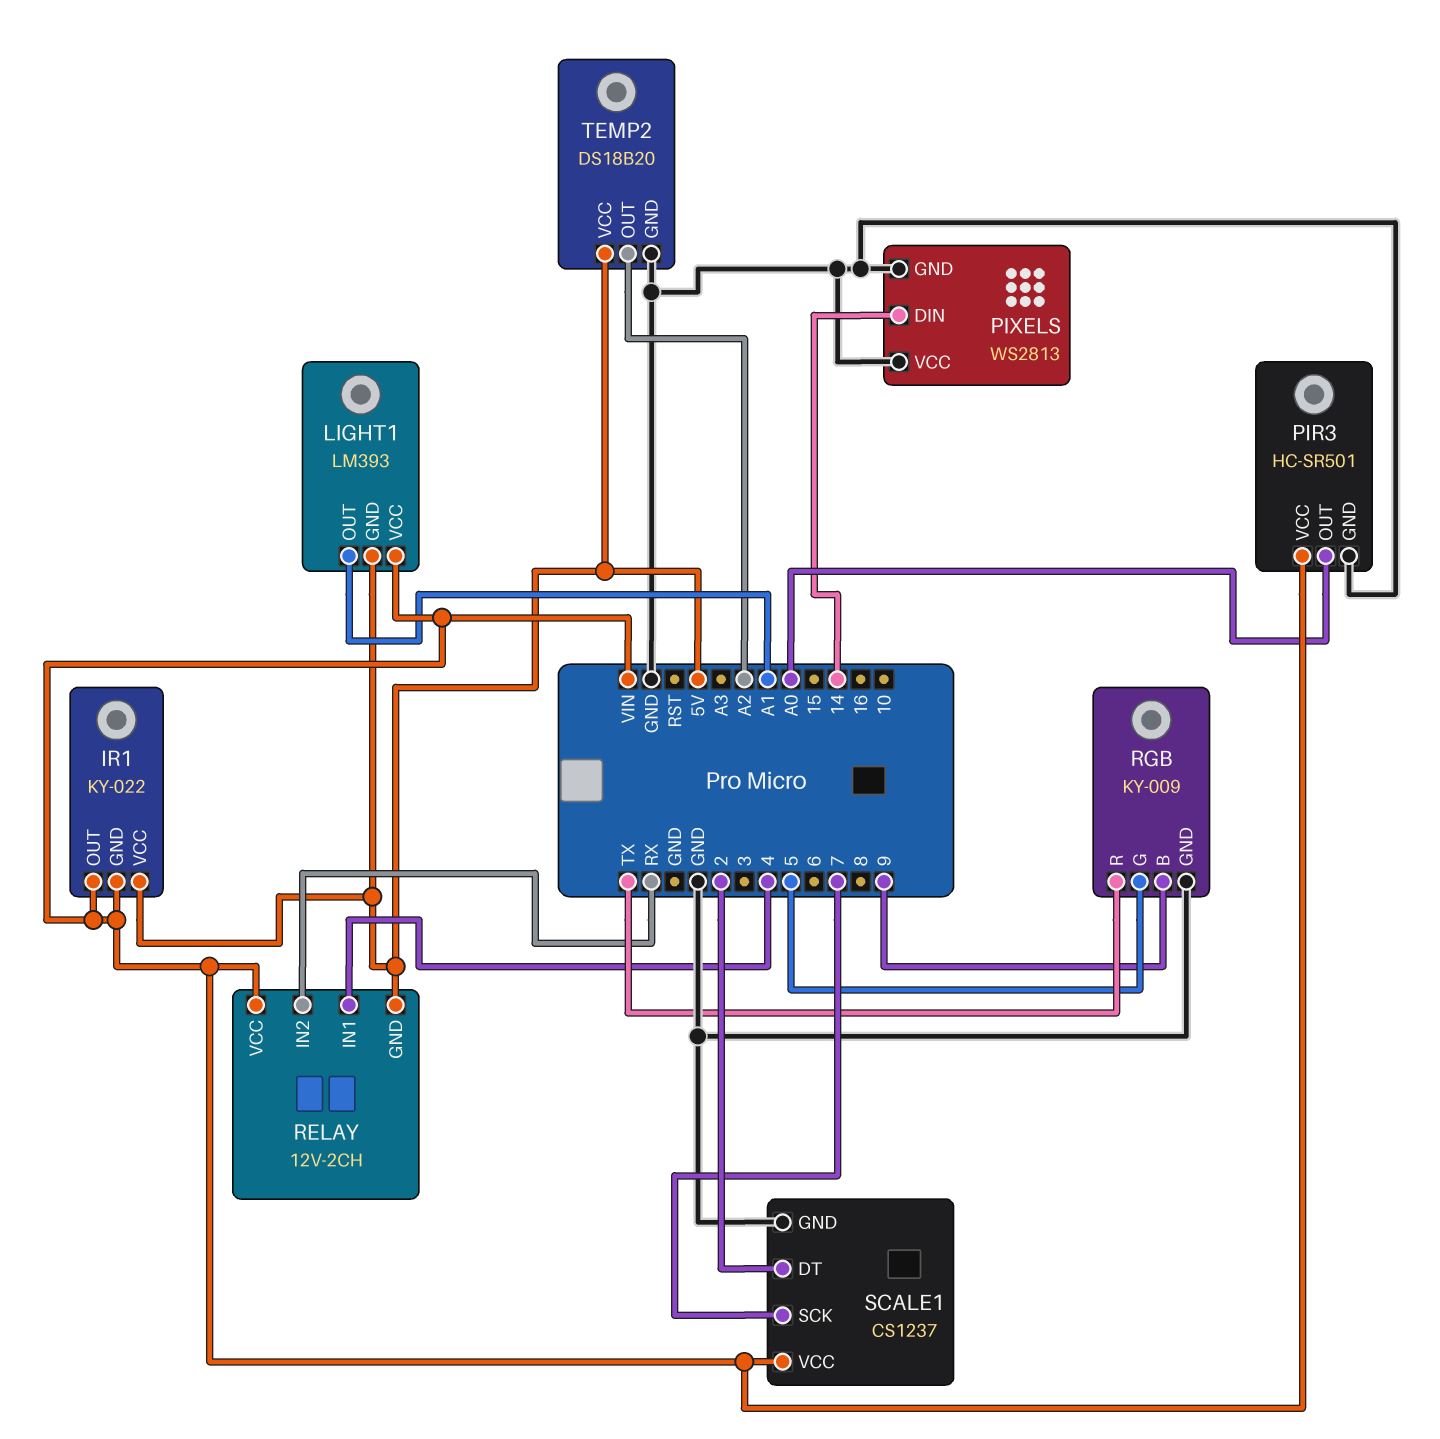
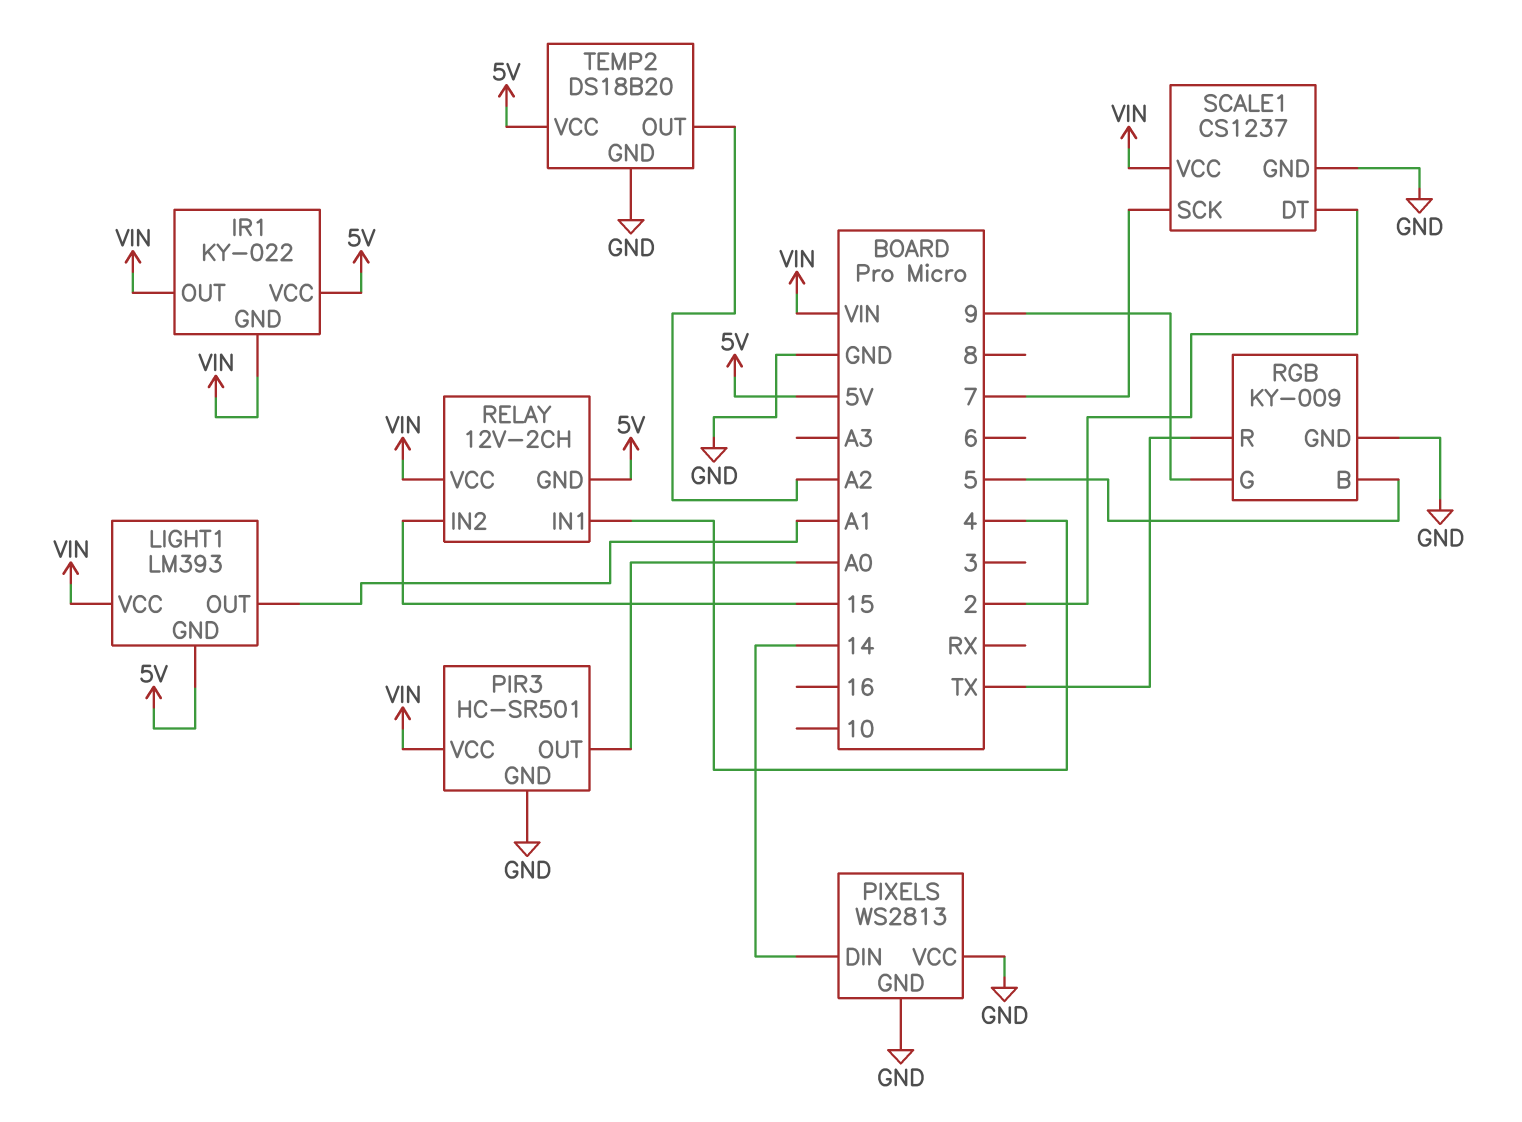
RELAY pin IN2: RX -> 15
RGB pin B: 9 -> 5
RGB pin G: 5 -> 9

